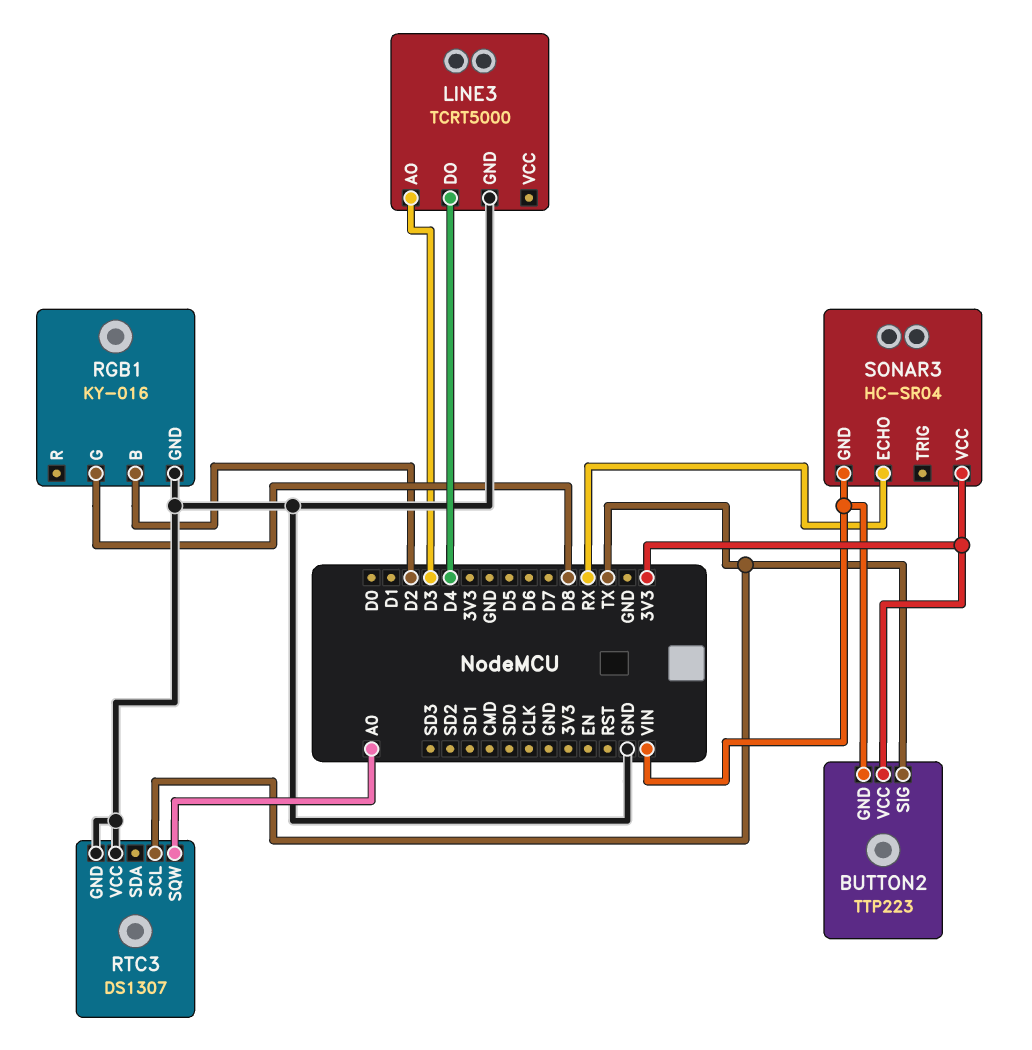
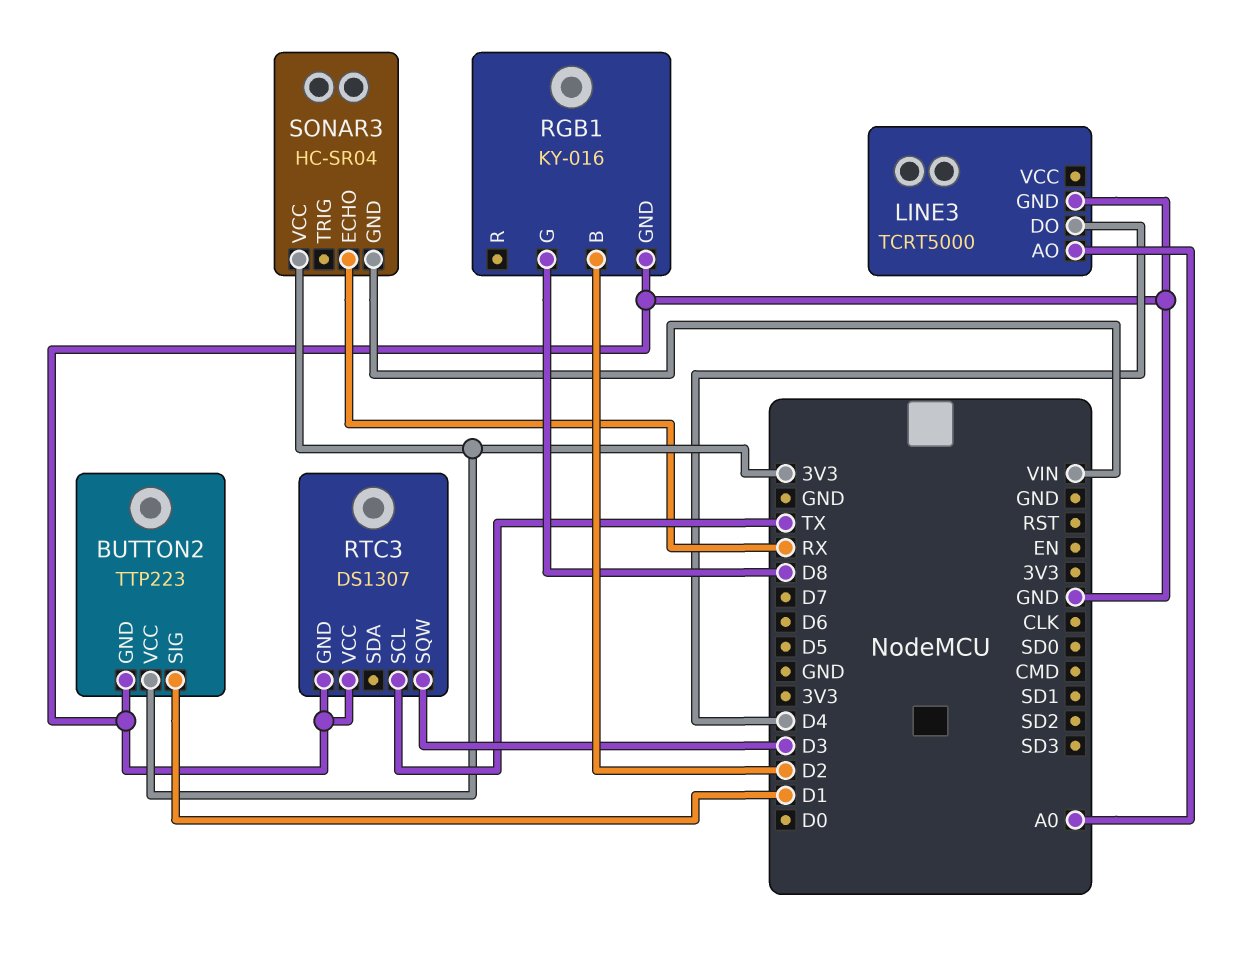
BUTTON2 pin GND: VIN -> GND
BUTTON2 pin SIG: TX -> D1
LINE3 pin AO: D3 -> A0
RTC3 pin SQW: A0 -> D3

